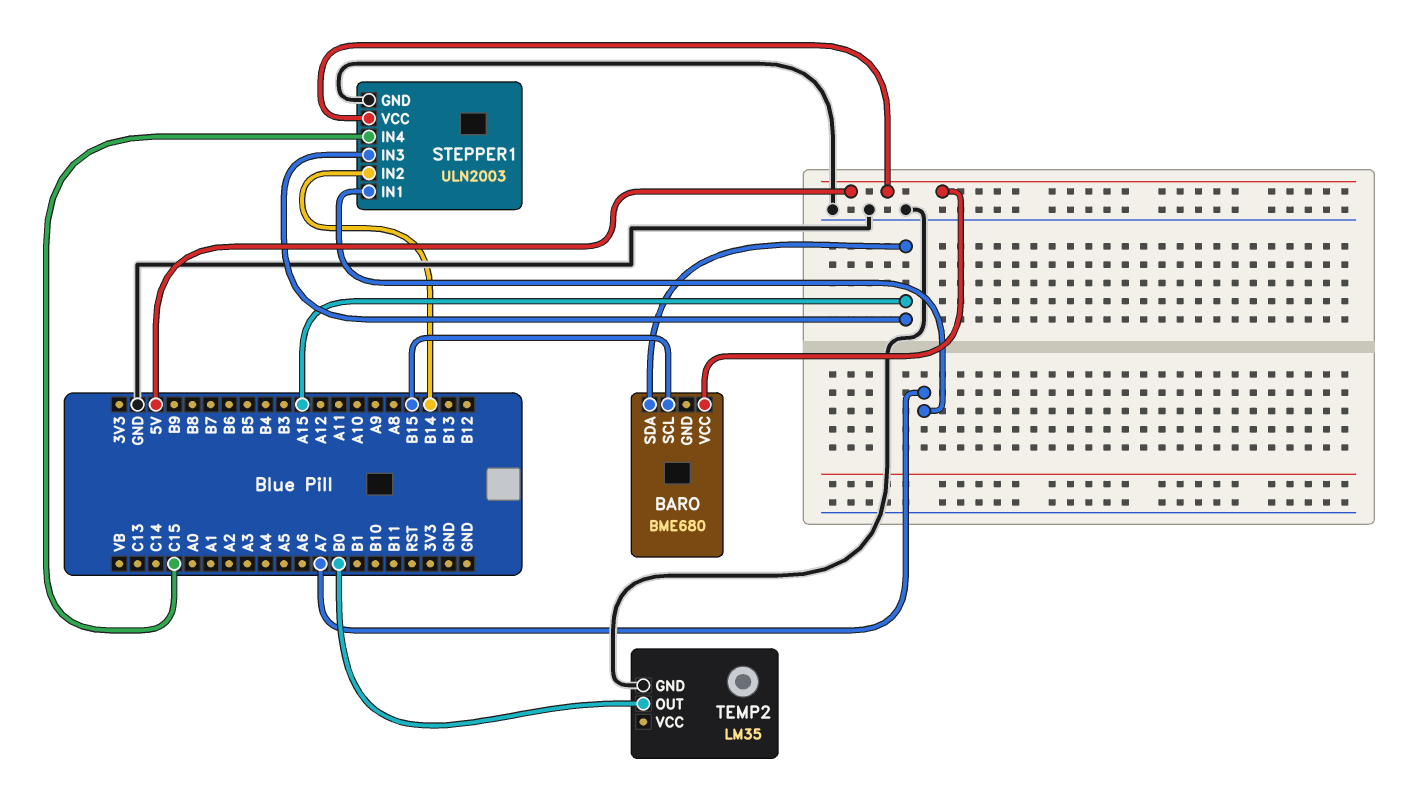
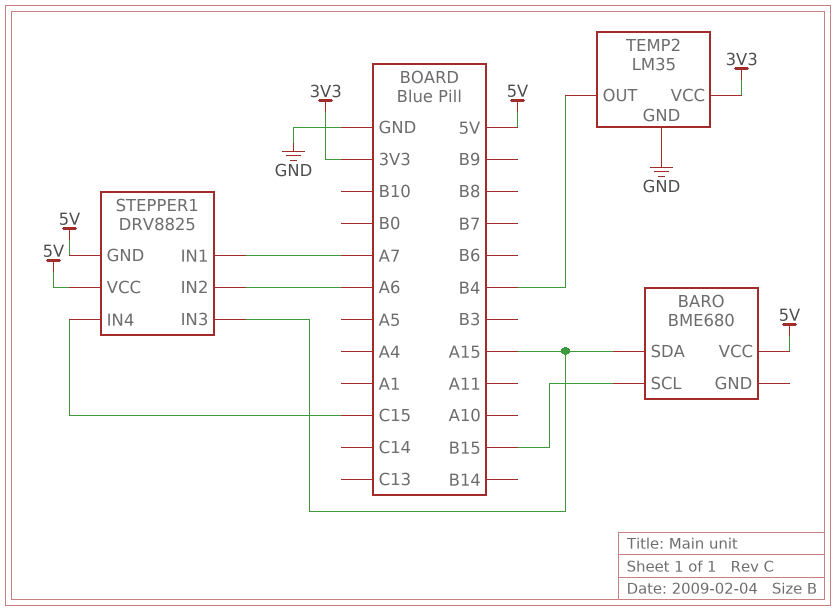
STEPPER1: ULN2003 -> DRV8825
STEPPER1 pin GND: GND -> 5V
STEPPER1 pin IN2: B14 -> A6
TEMP2 pin OUT: B0 -> B4
TEMP2 pin VCC: none -> 3V3

